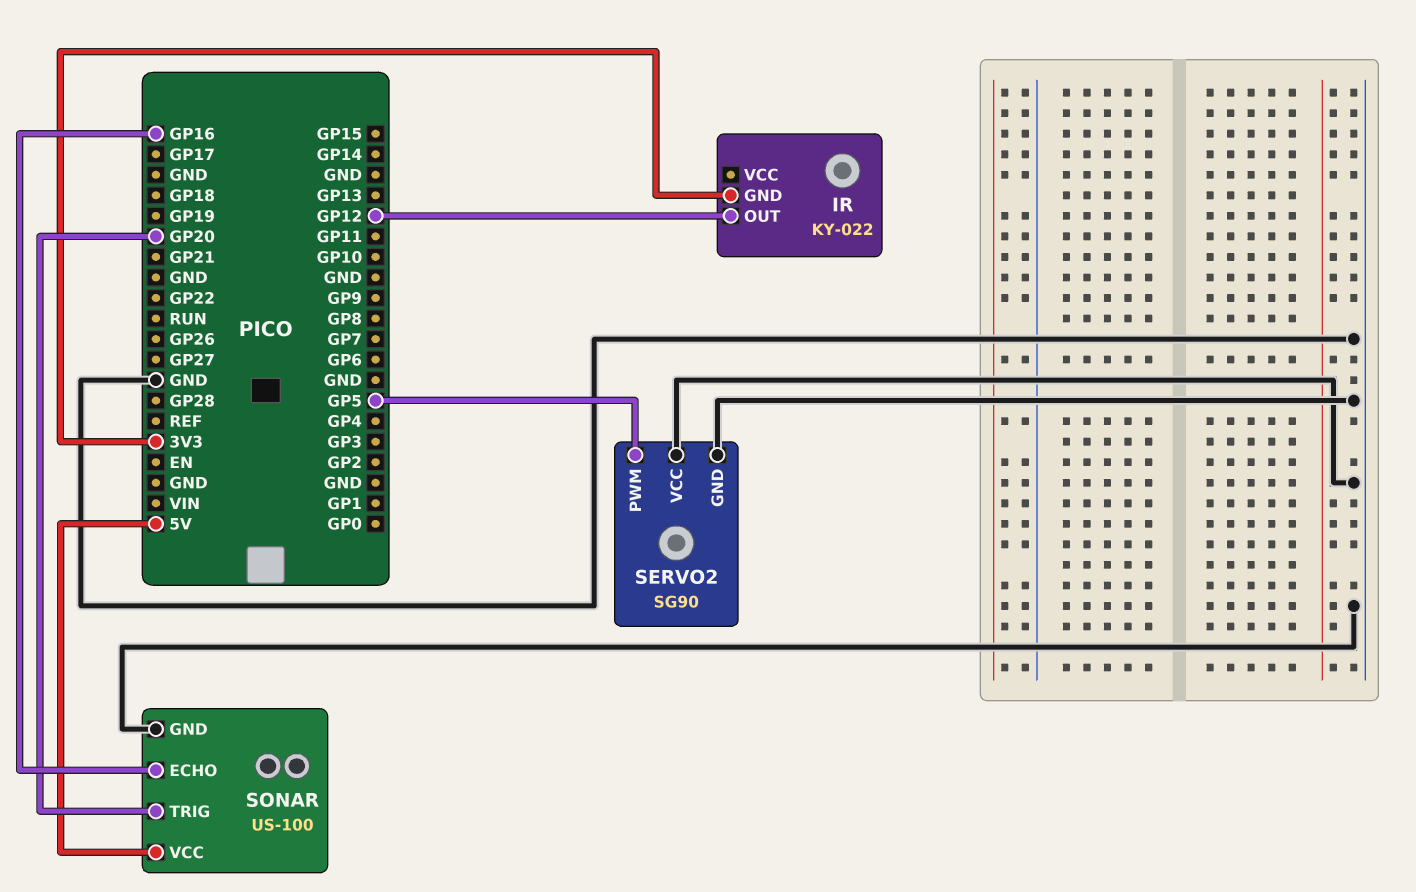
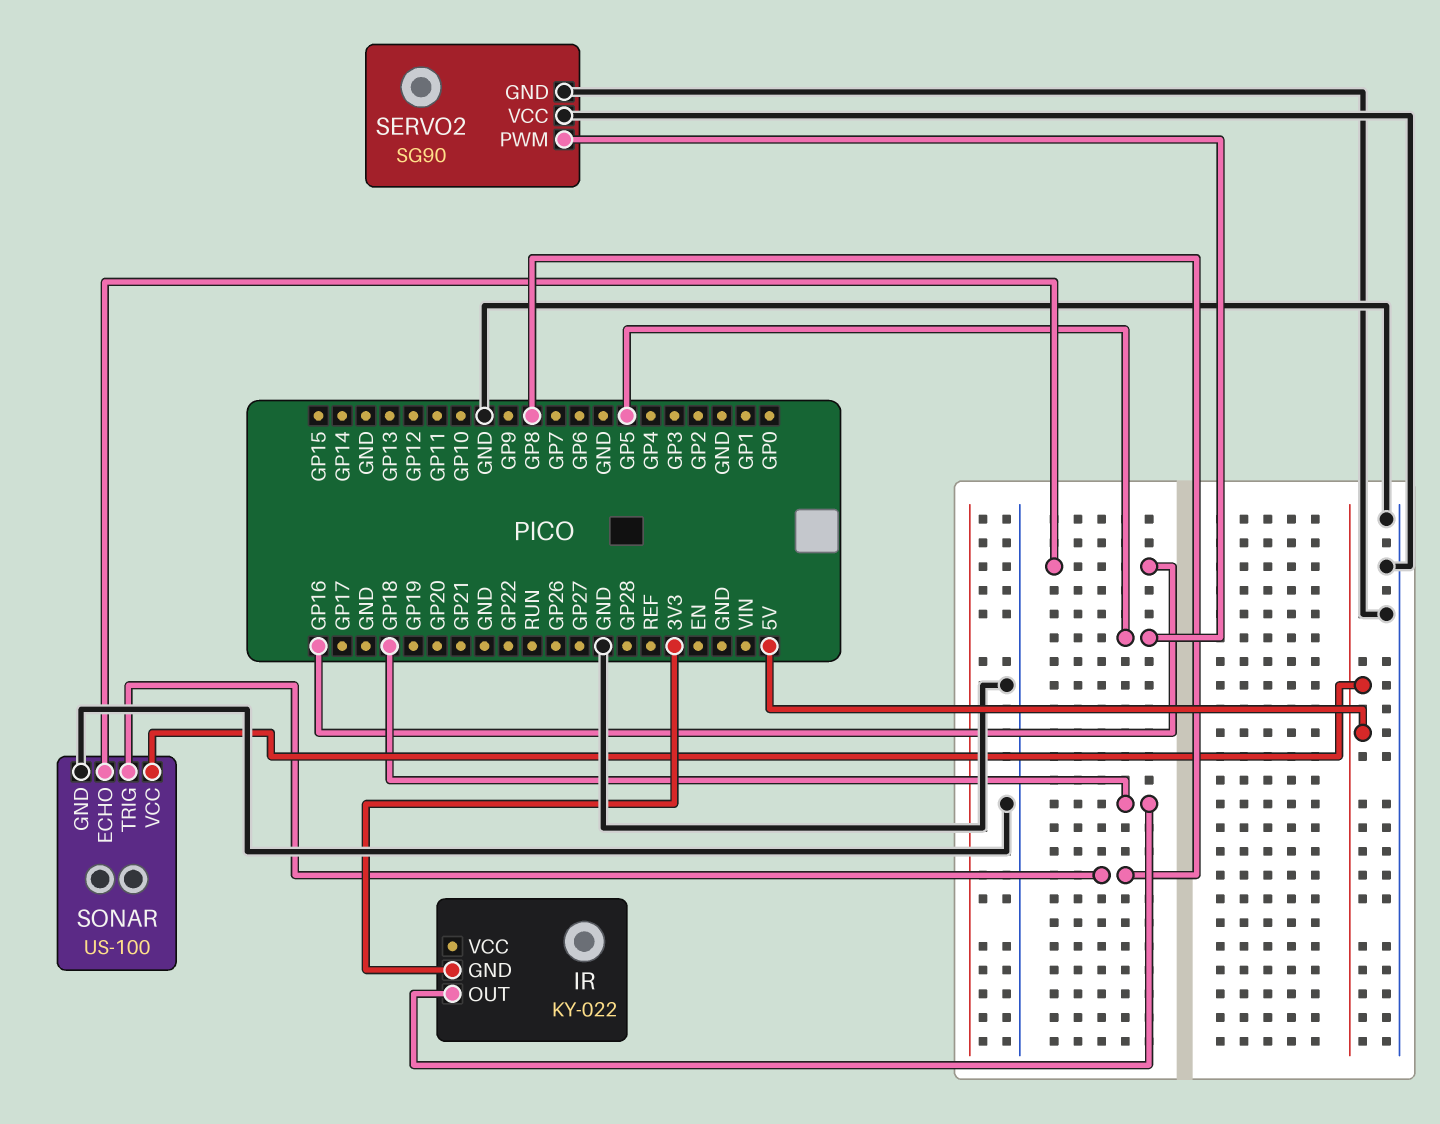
IR pin OUT: GP12 -> GP18
SONAR pin TRIG: GP20 -> GP8

